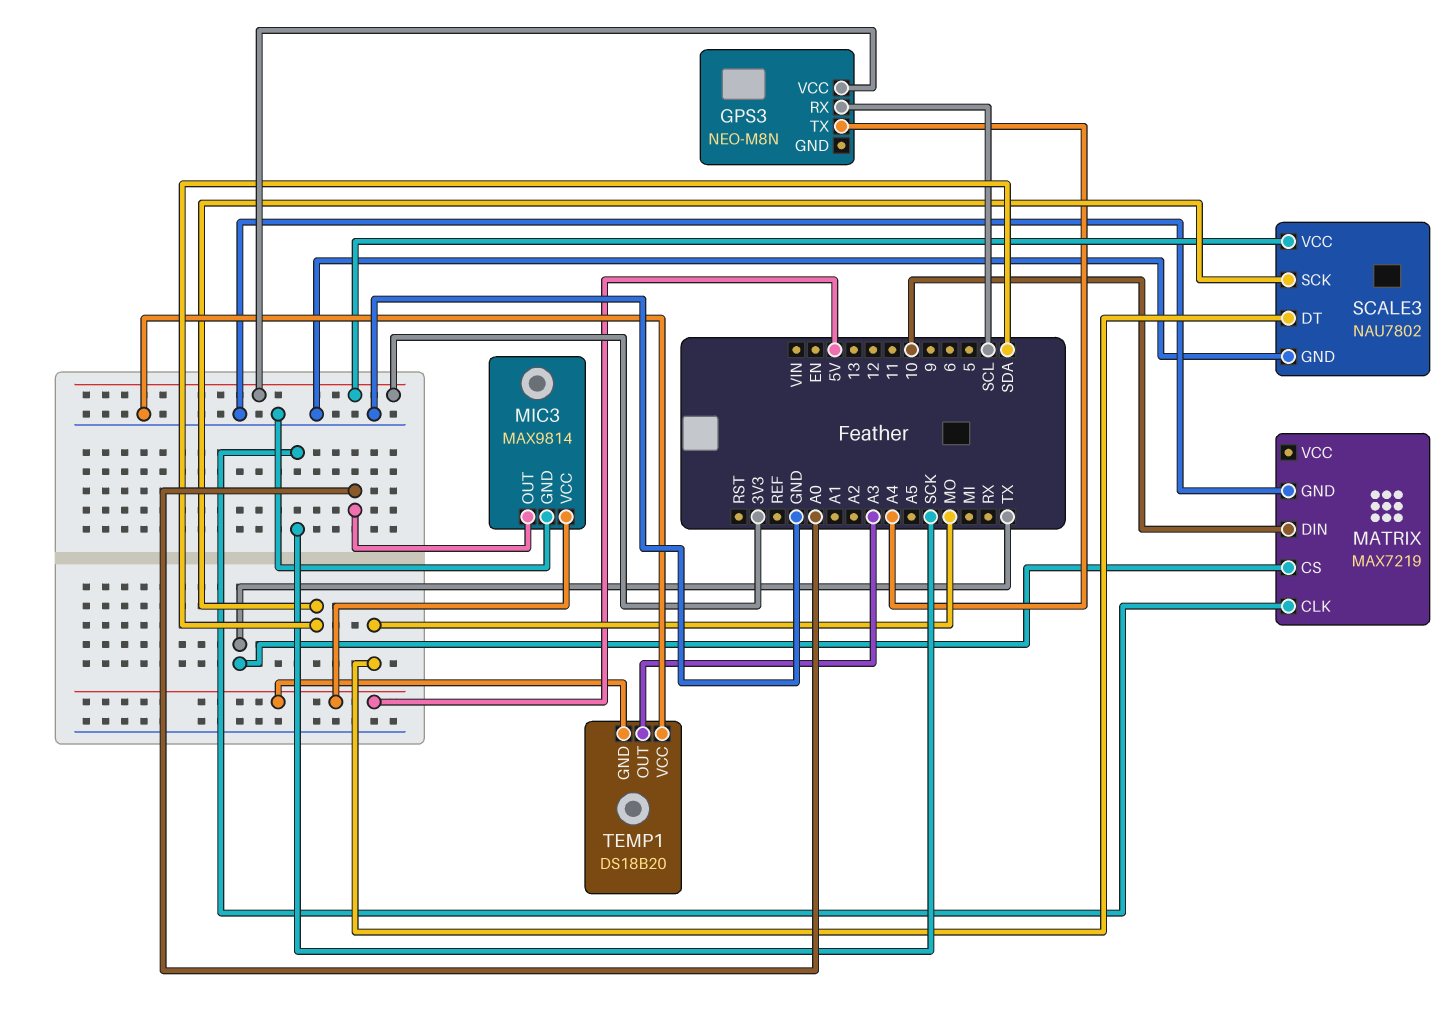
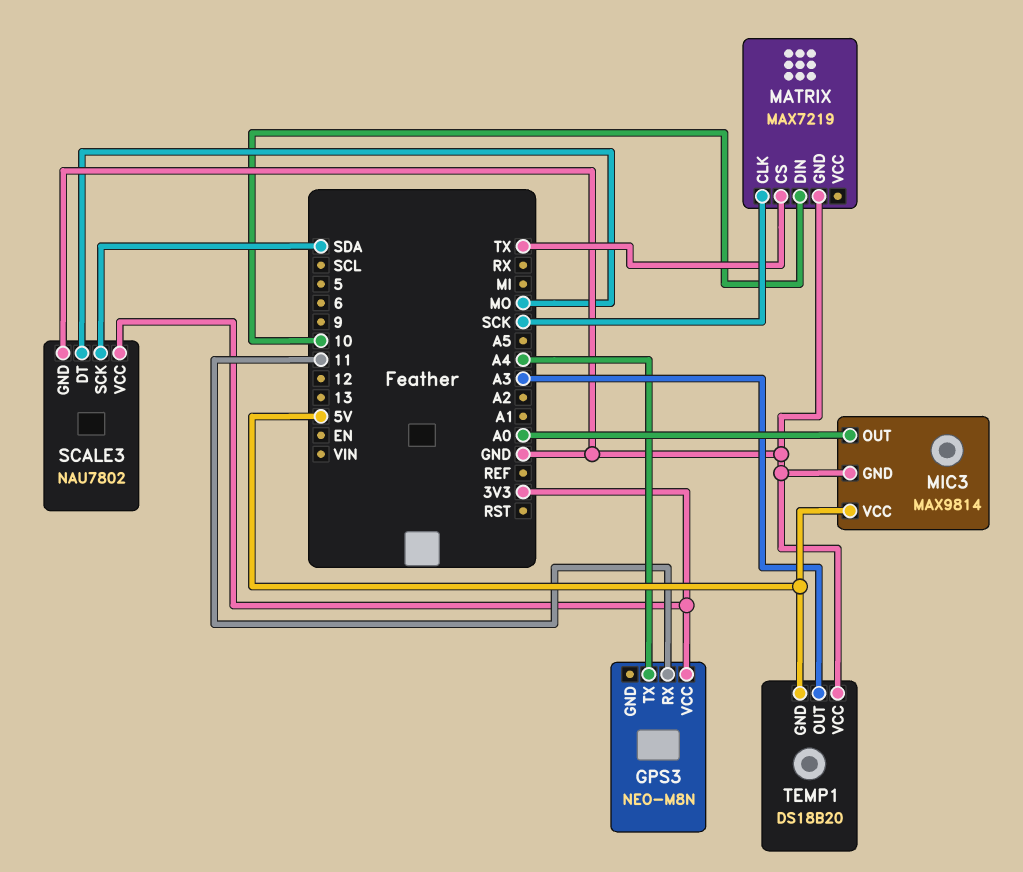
GPS3 pin RX: SCL -> 11

